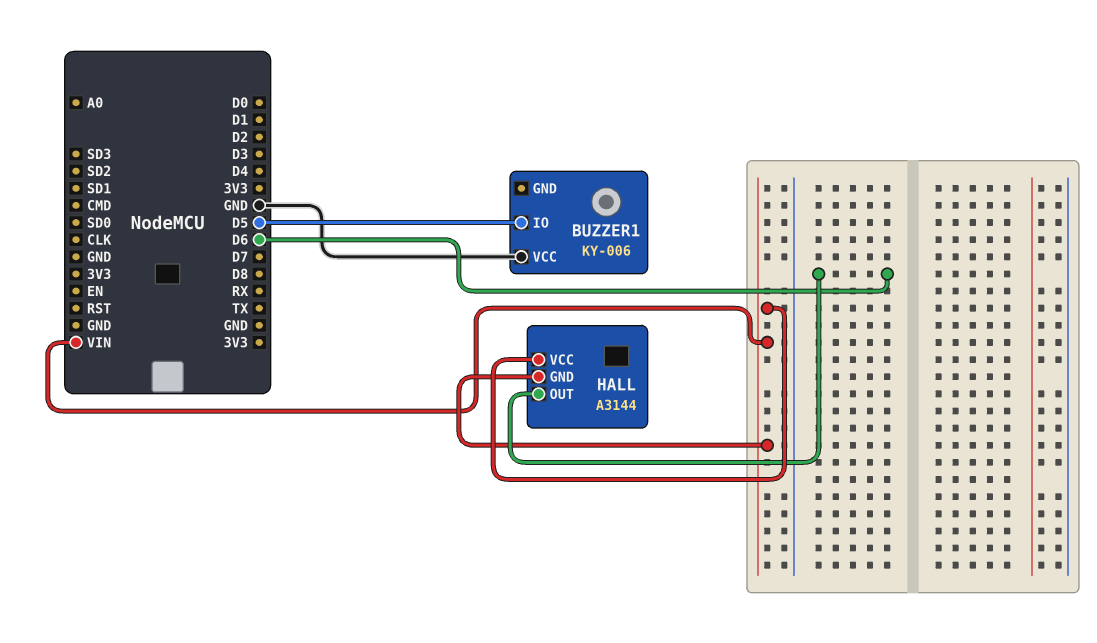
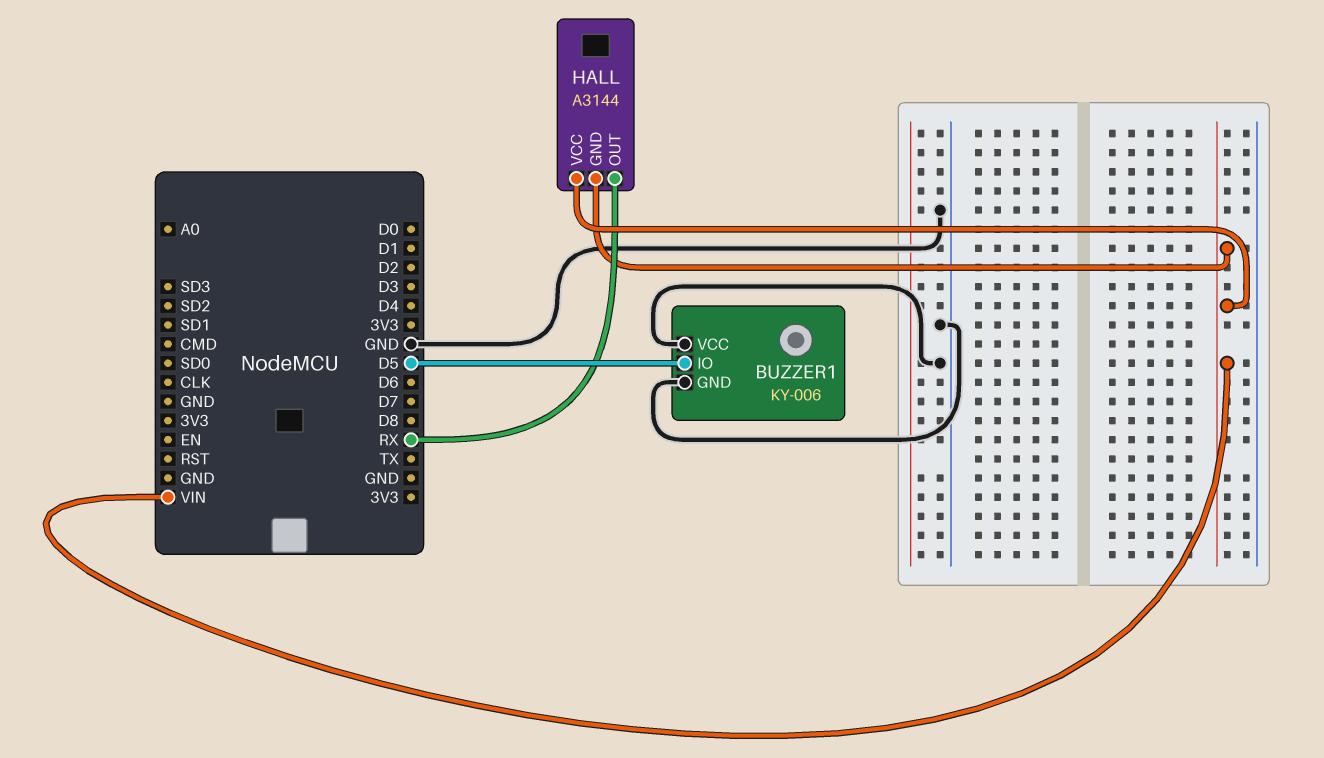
BUZZER1 pin GND: none -> GND
HALL pin OUT: D6 -> RX

